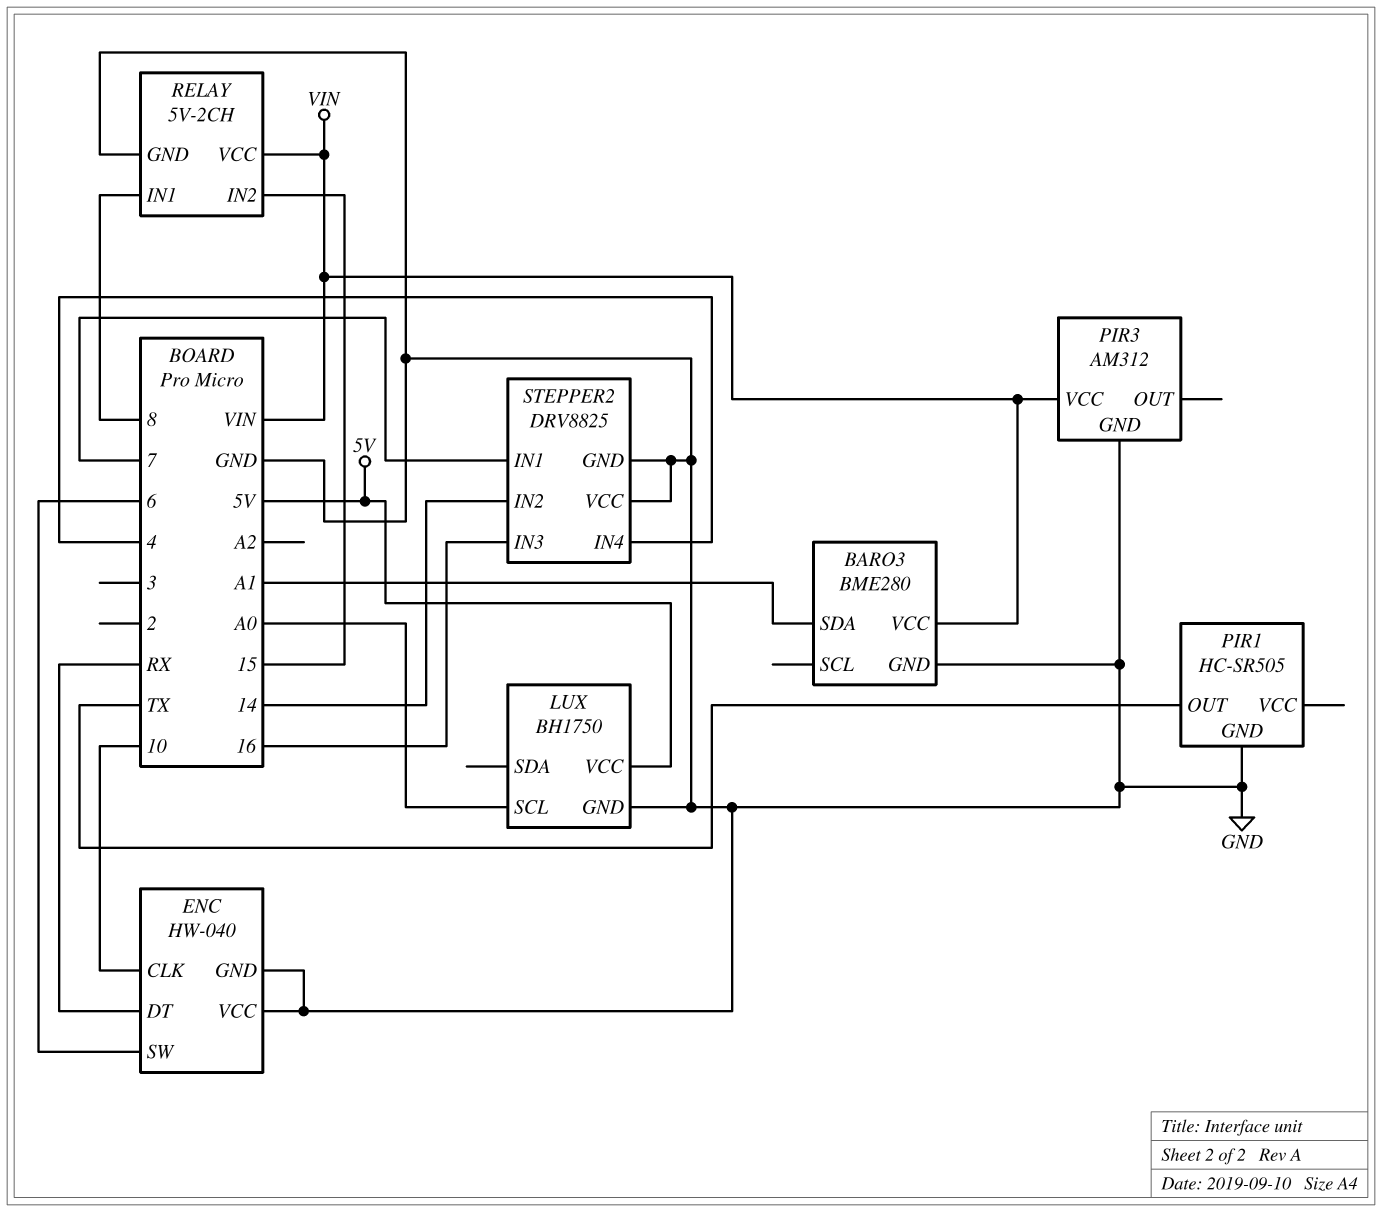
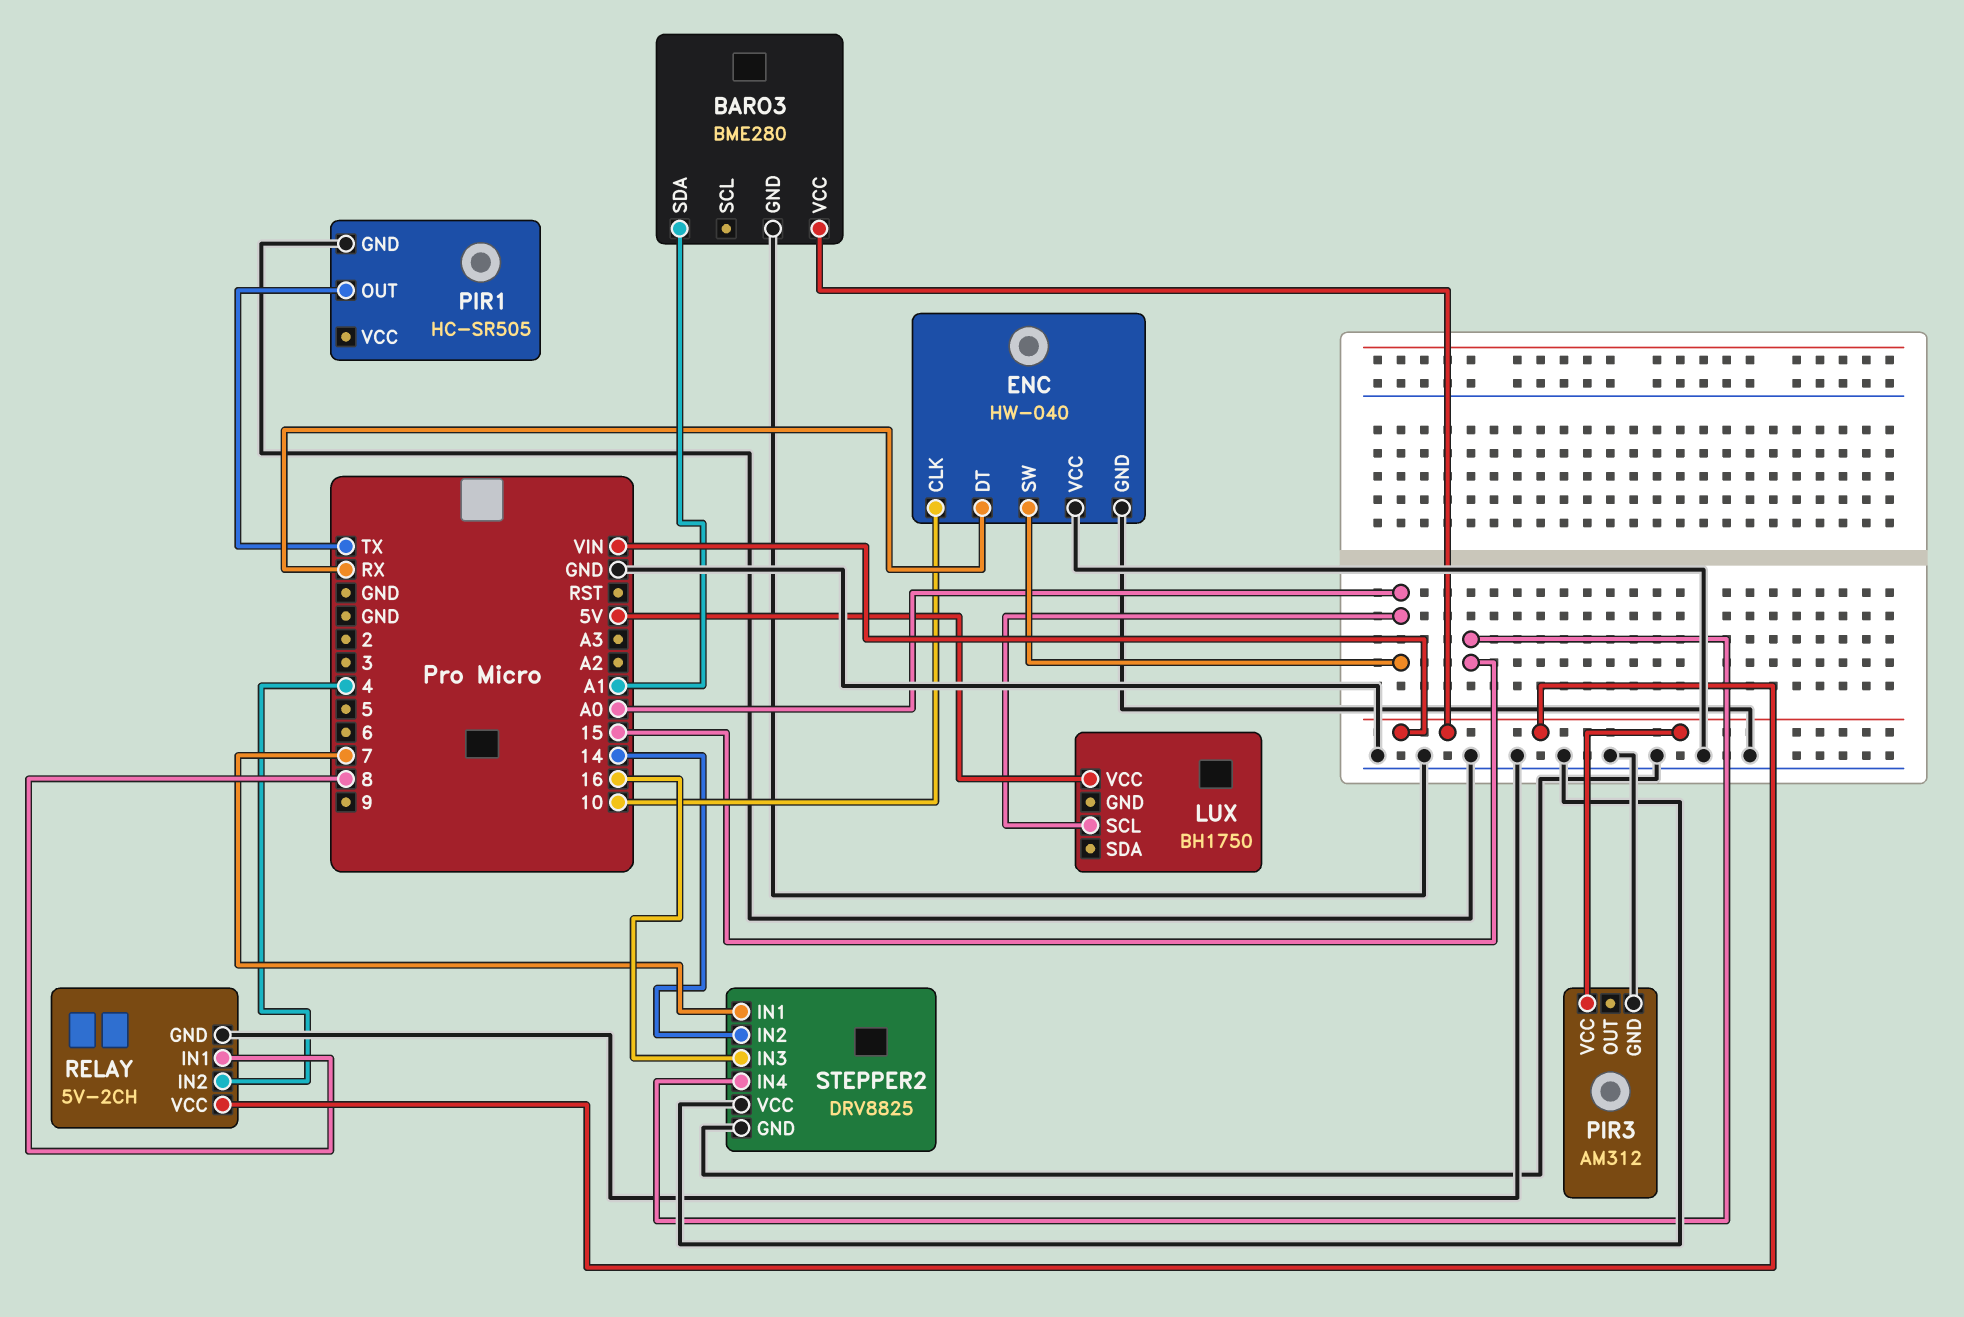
ENC pin SW: 6 -> A0
LUX pin GND: GND -> none
RELAY pin IN2: 15 -> 4
STEPPER2 pin IN4: 4 -> 15

